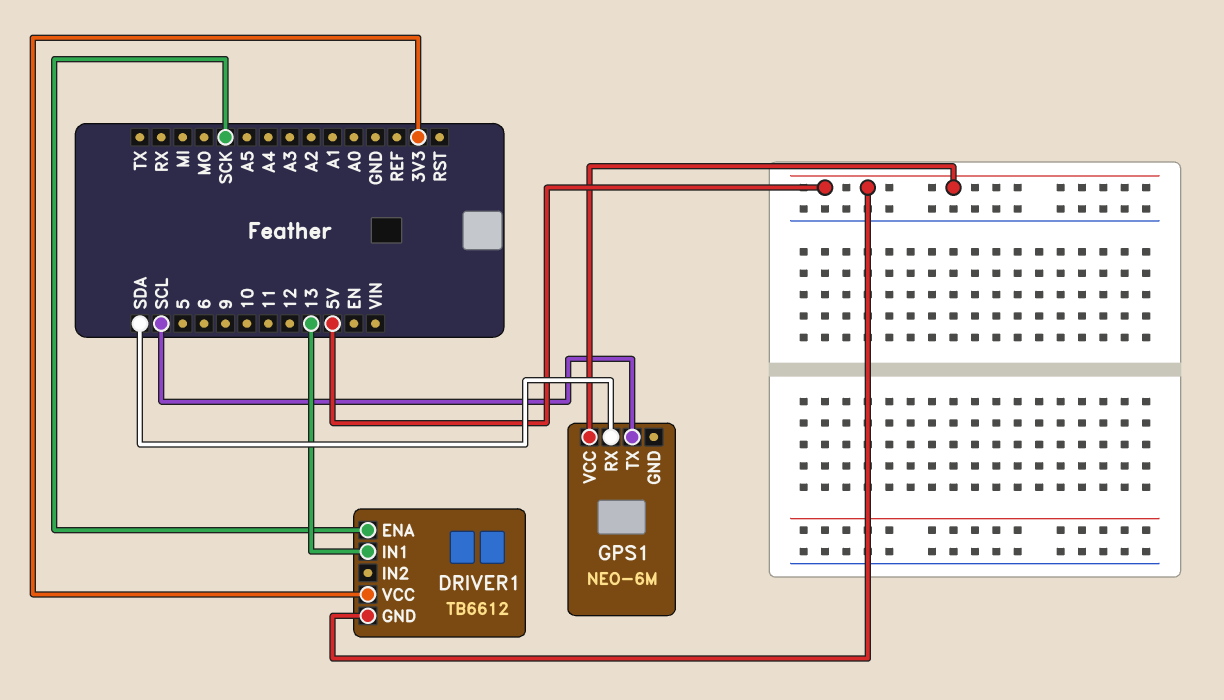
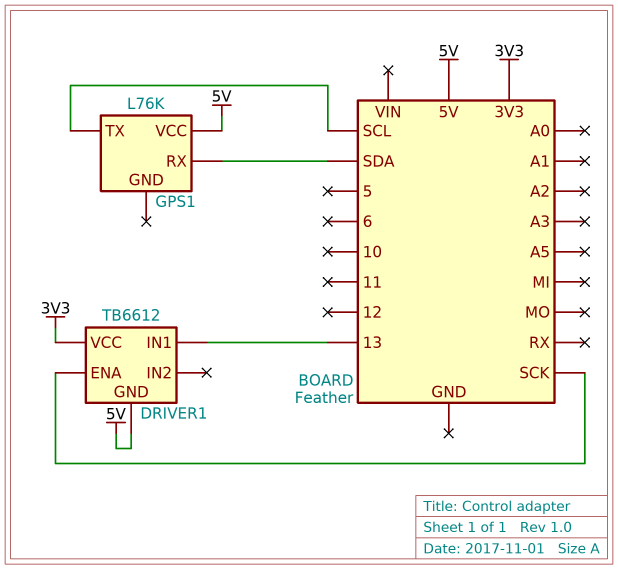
GPS1: NEO-6M -> L76K

